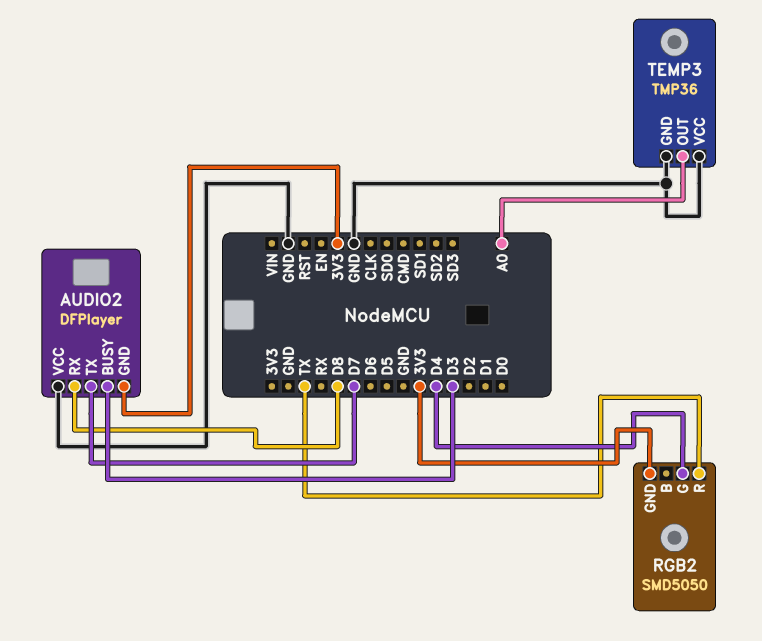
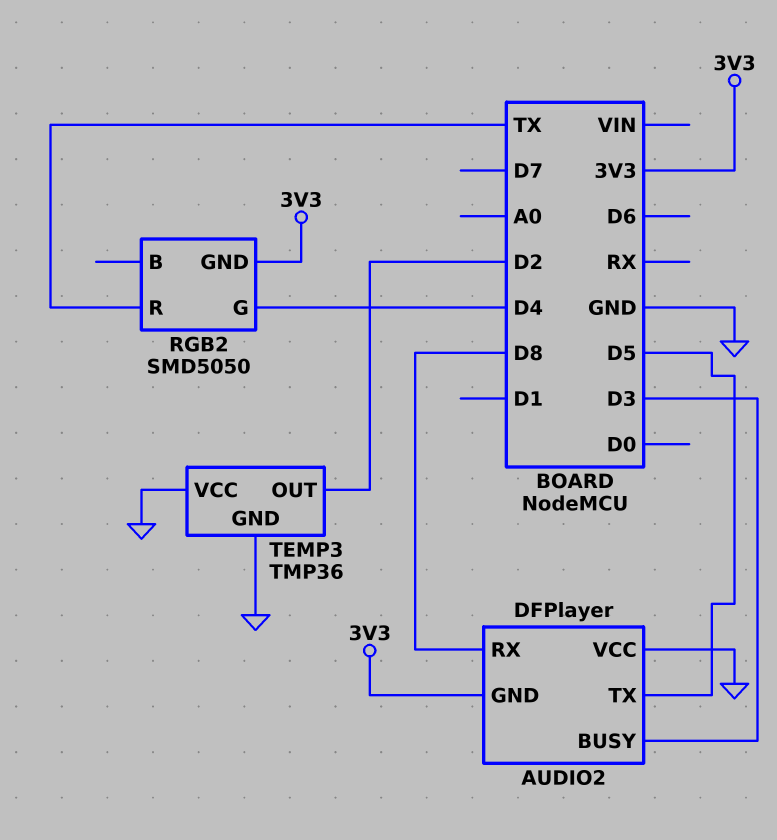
AUDIO2 pin TX: D7 -> D5
TEMP3 pin OUT: A0 -> D2

